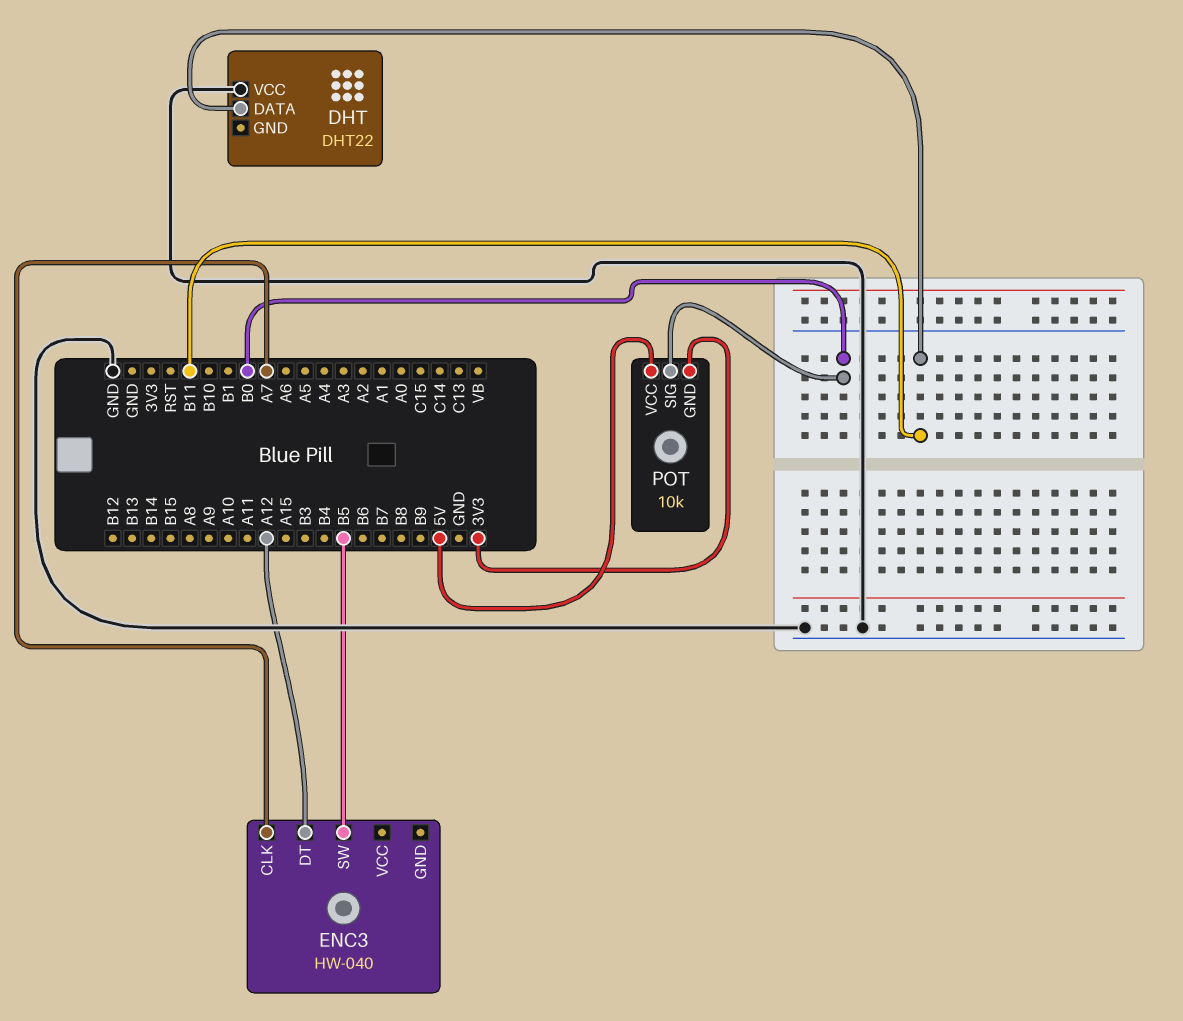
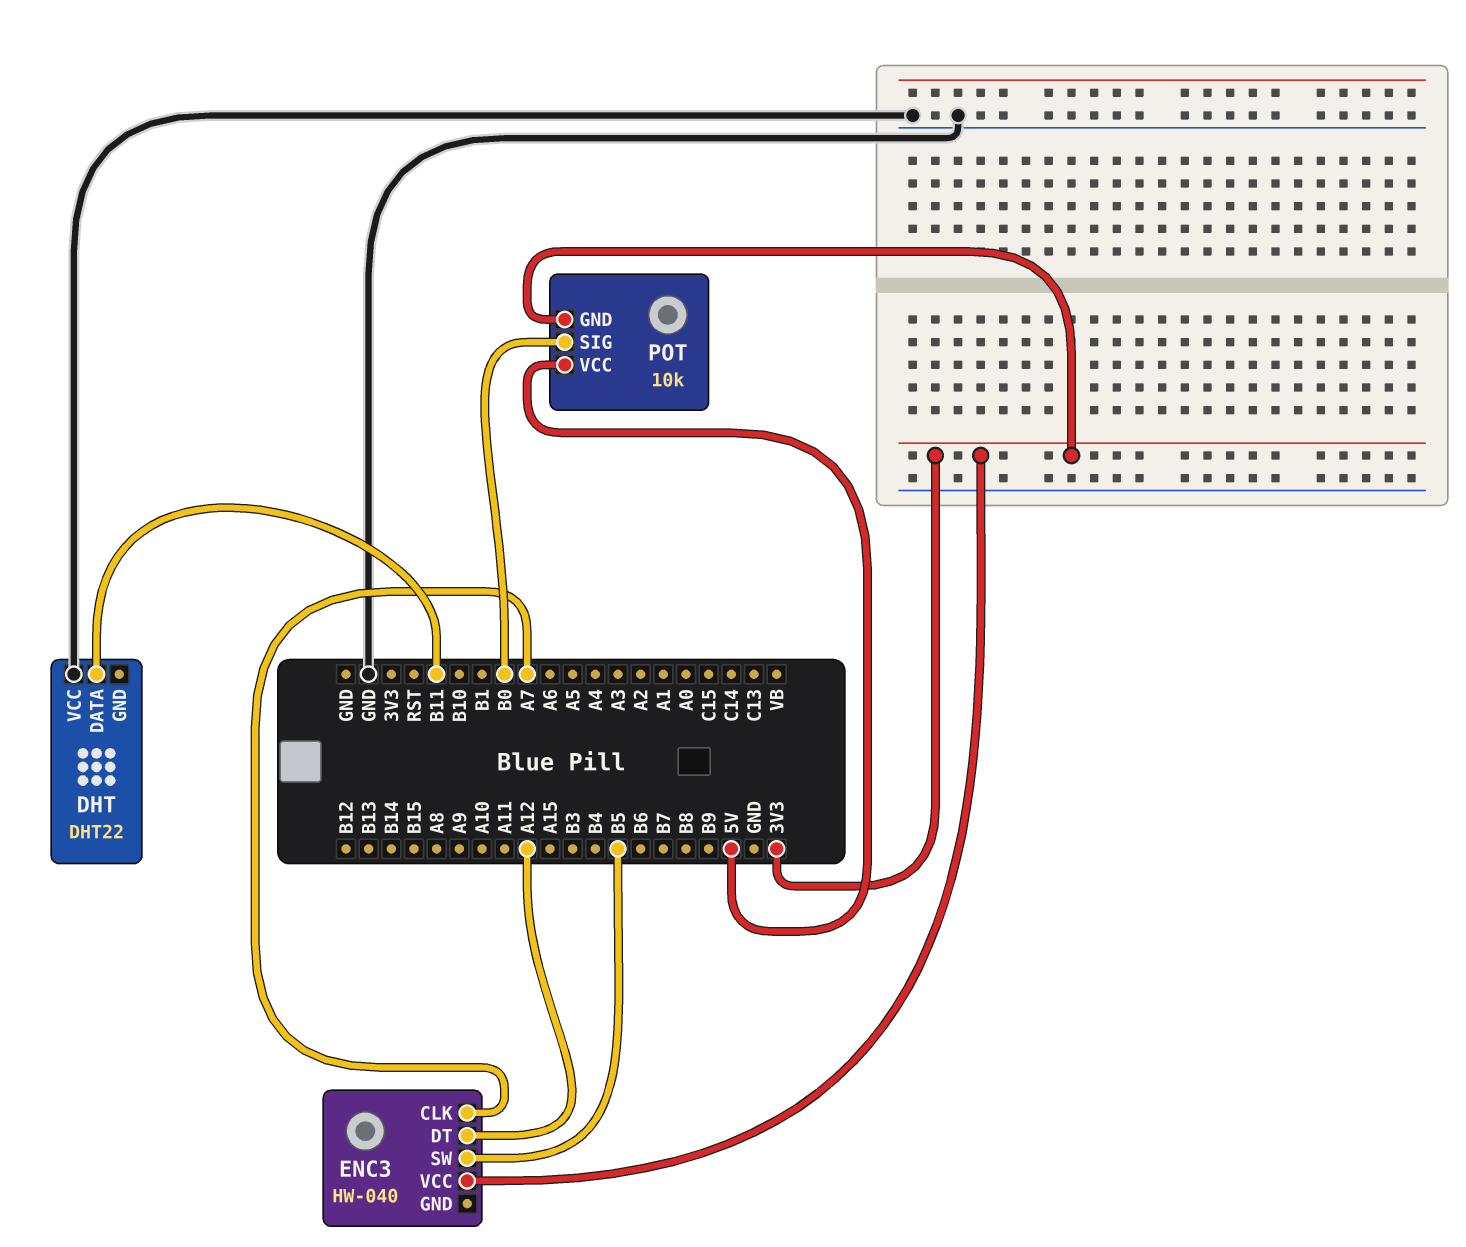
ENC3 pin VCC: none -> 3V3

